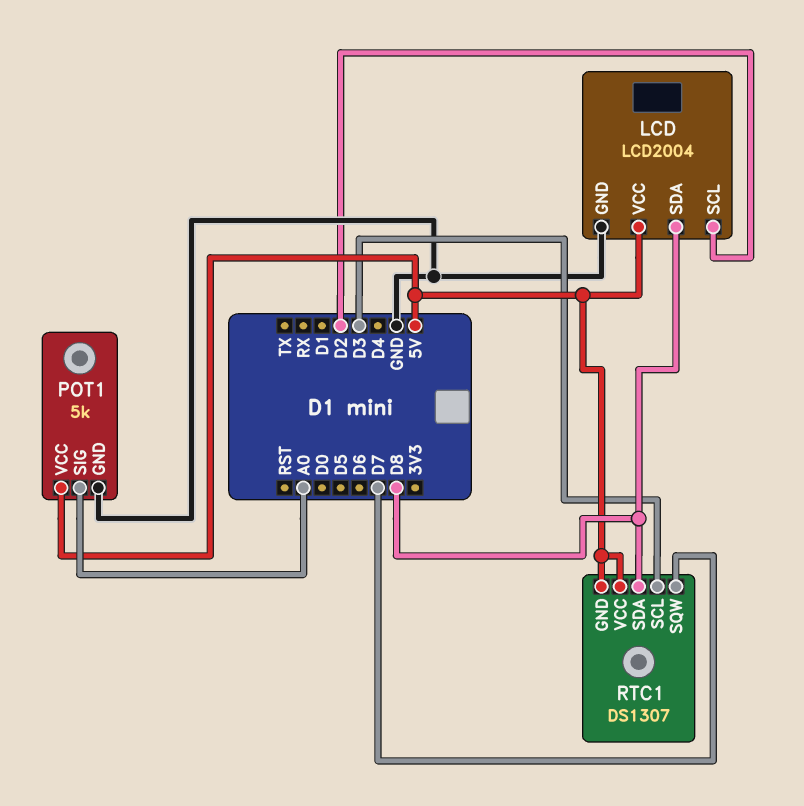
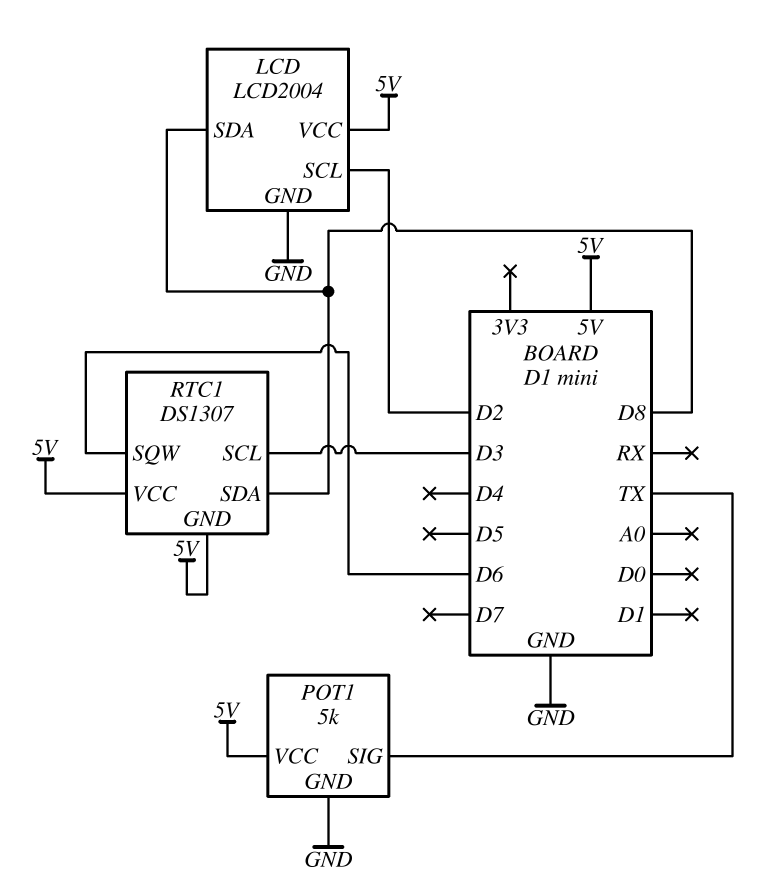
POT1 pin SIG: A0 -> TX
RTC1 pin SQW: D7 -> D6

